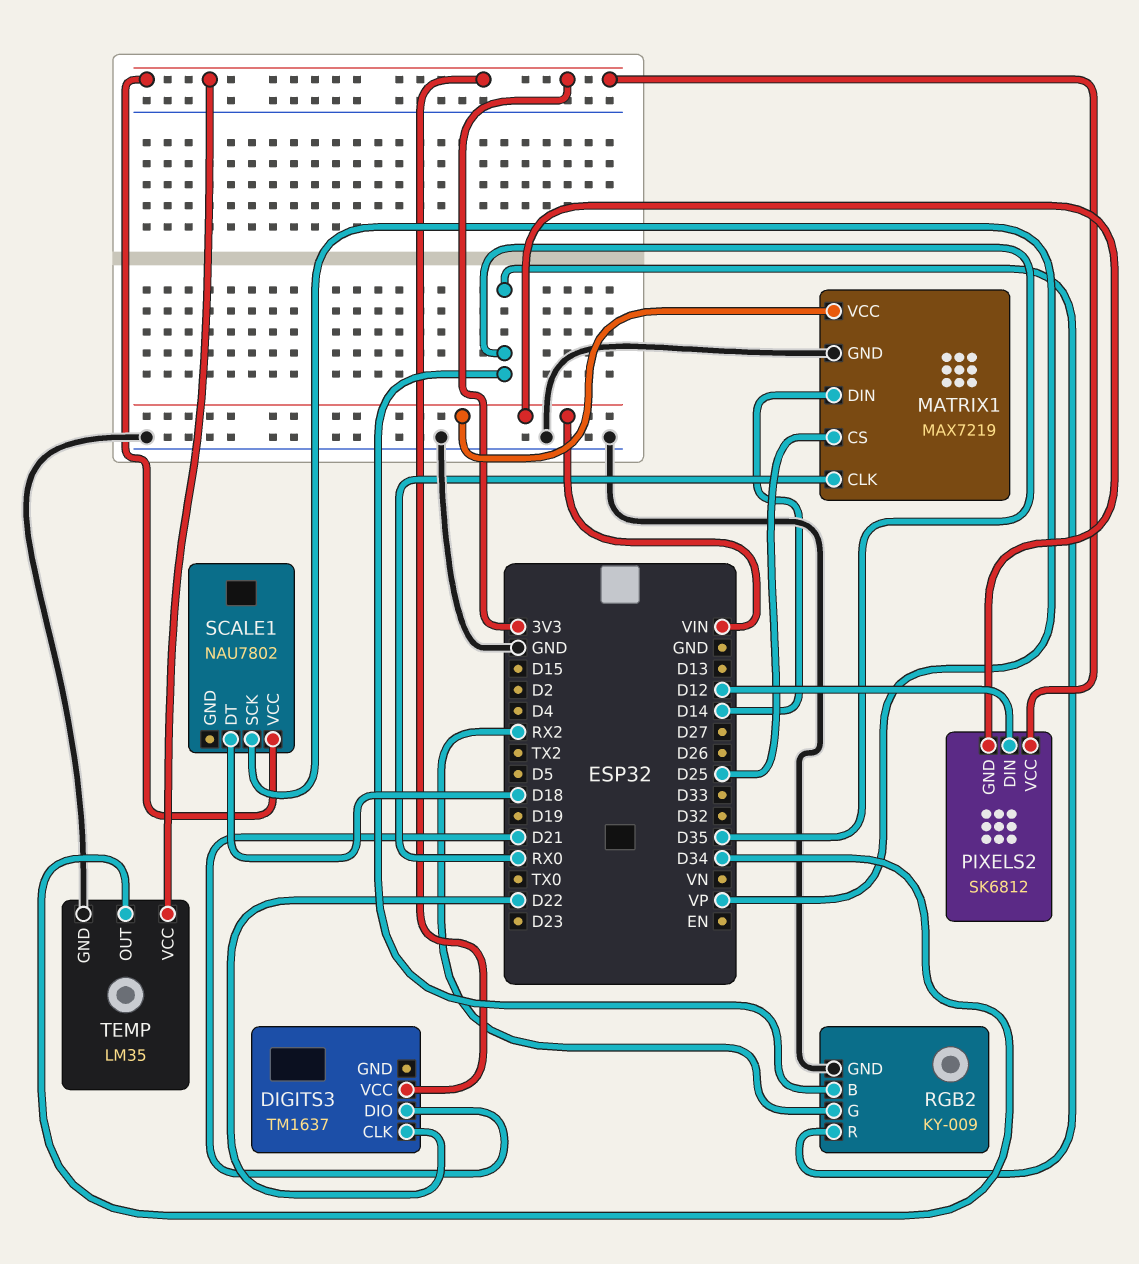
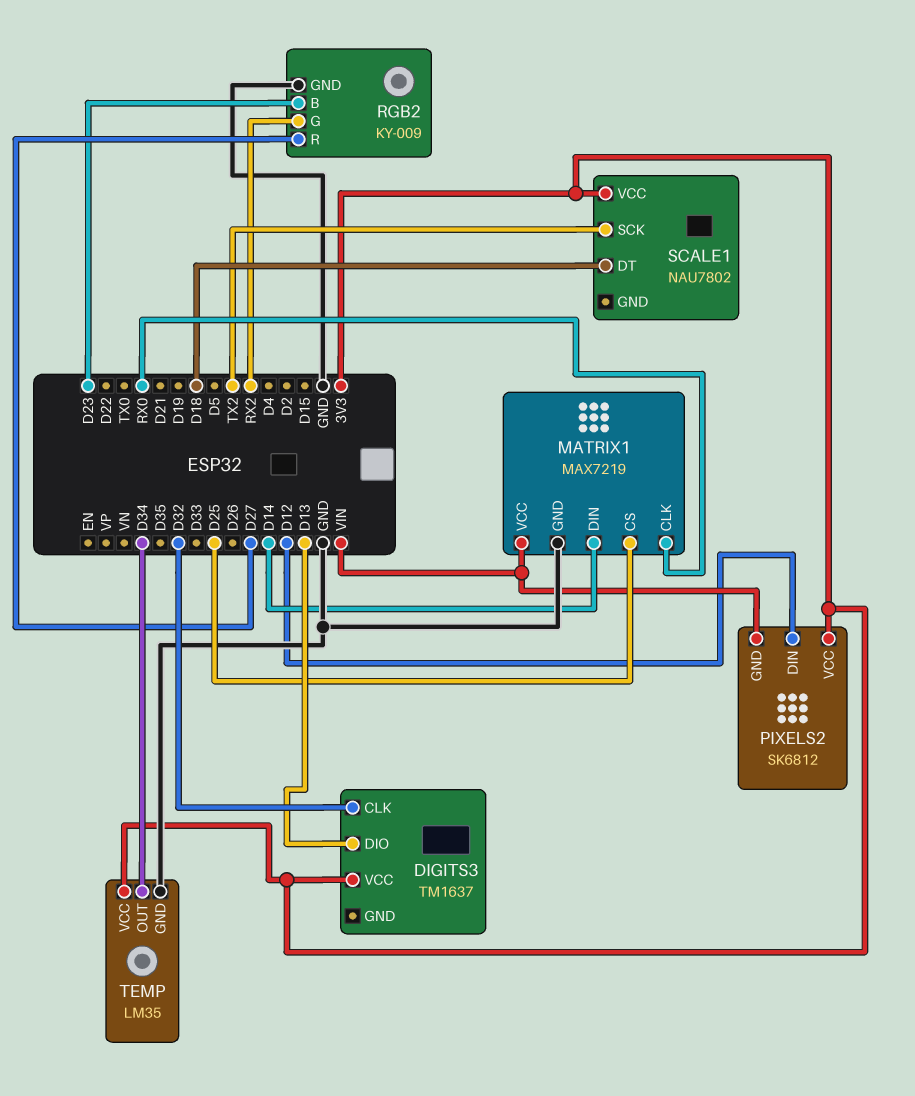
DIGITS3 pin CLK: D22 -> D32
DIGITS3 pin DIO: D21 -> D13
RGB2 pin B: D35 -> D23
RGB2 pin R: D35 -> D27
SCALE1 pin SCK: VP -> TX2

